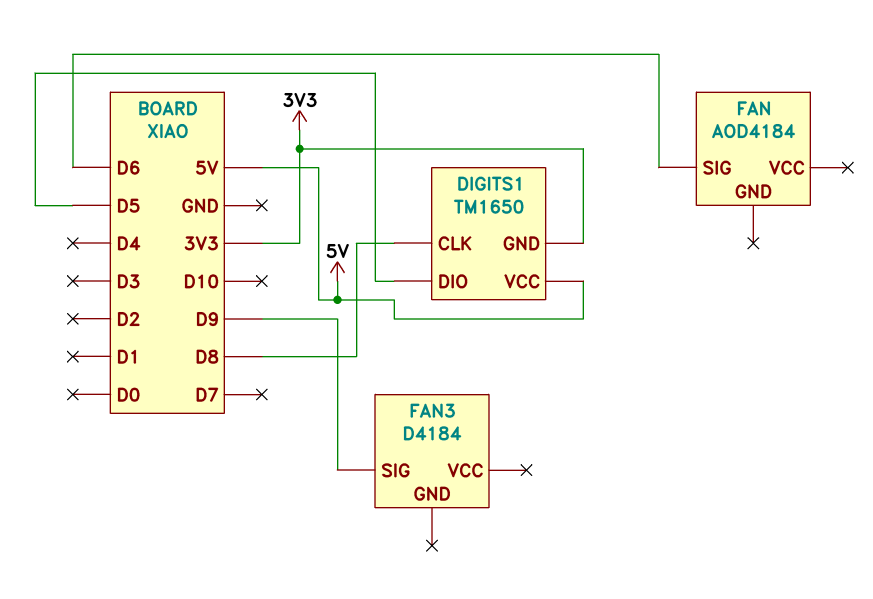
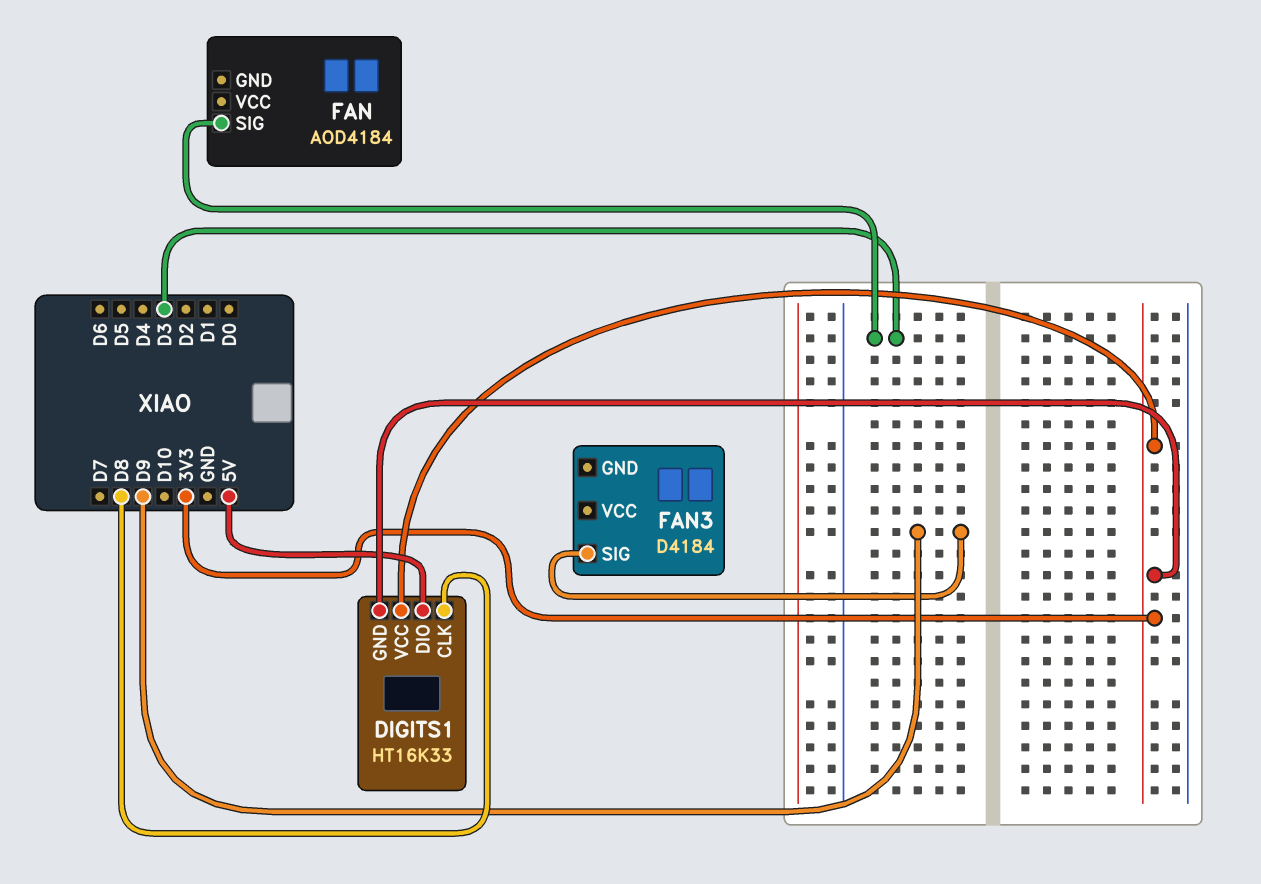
DIGITS1: TM1650 -> HT16K33
DIGITS1 pin DIO: D5 -> 5V
DIGITS1 pin VCC: 5V -> 3V3
FAN pin SIG: D6 -> D3

